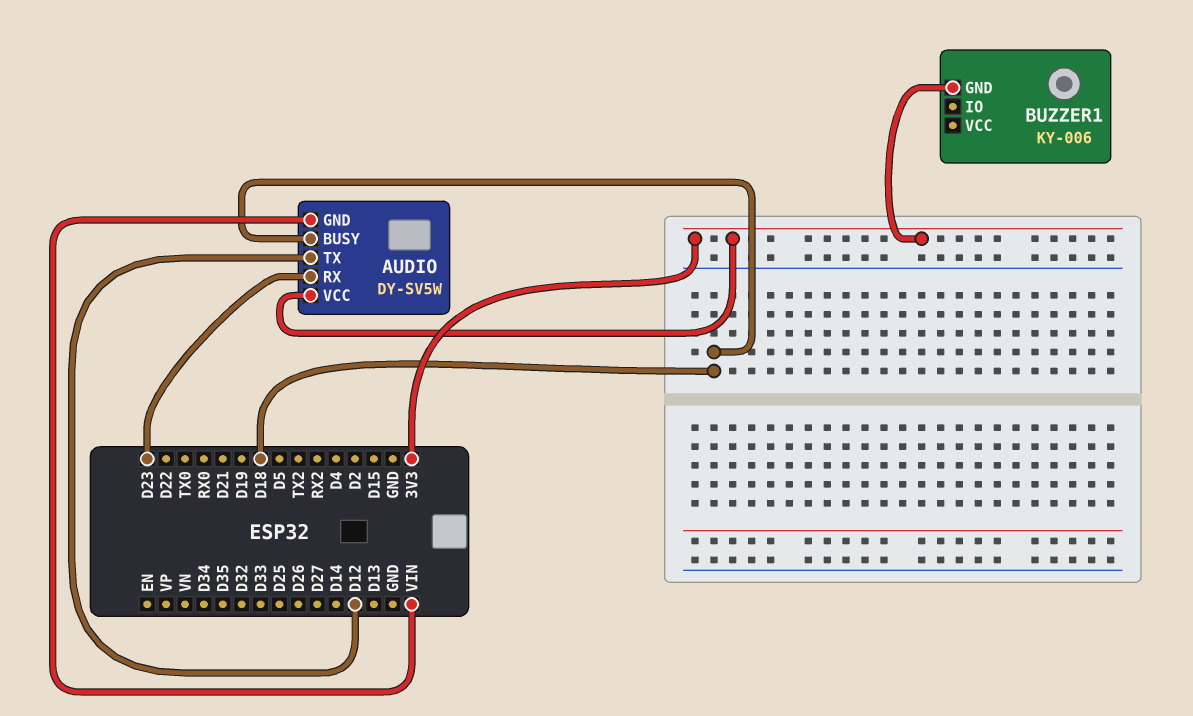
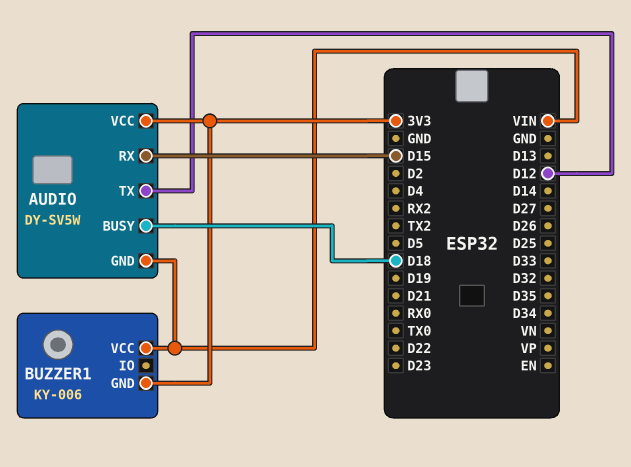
AUDIO pin RX: D23 -> D15
BUZZER1 pin VCC: none -> VIN

